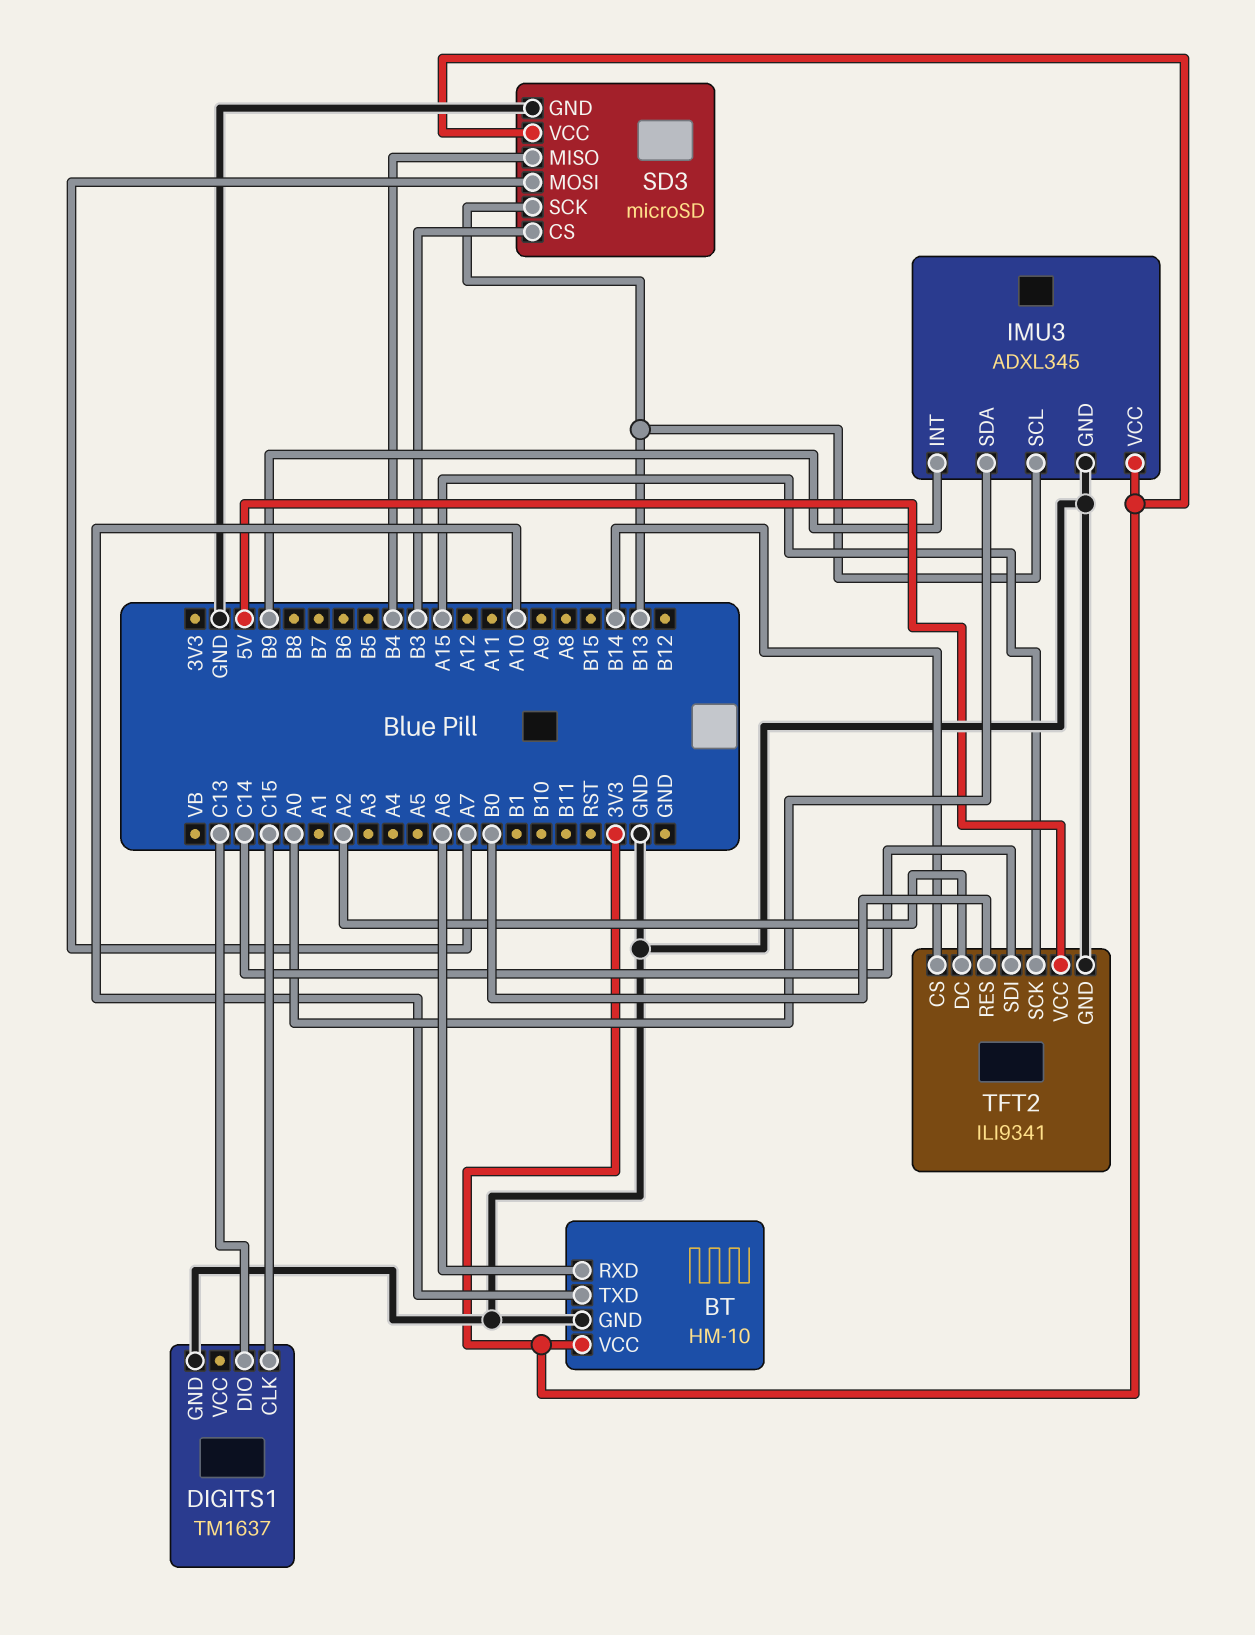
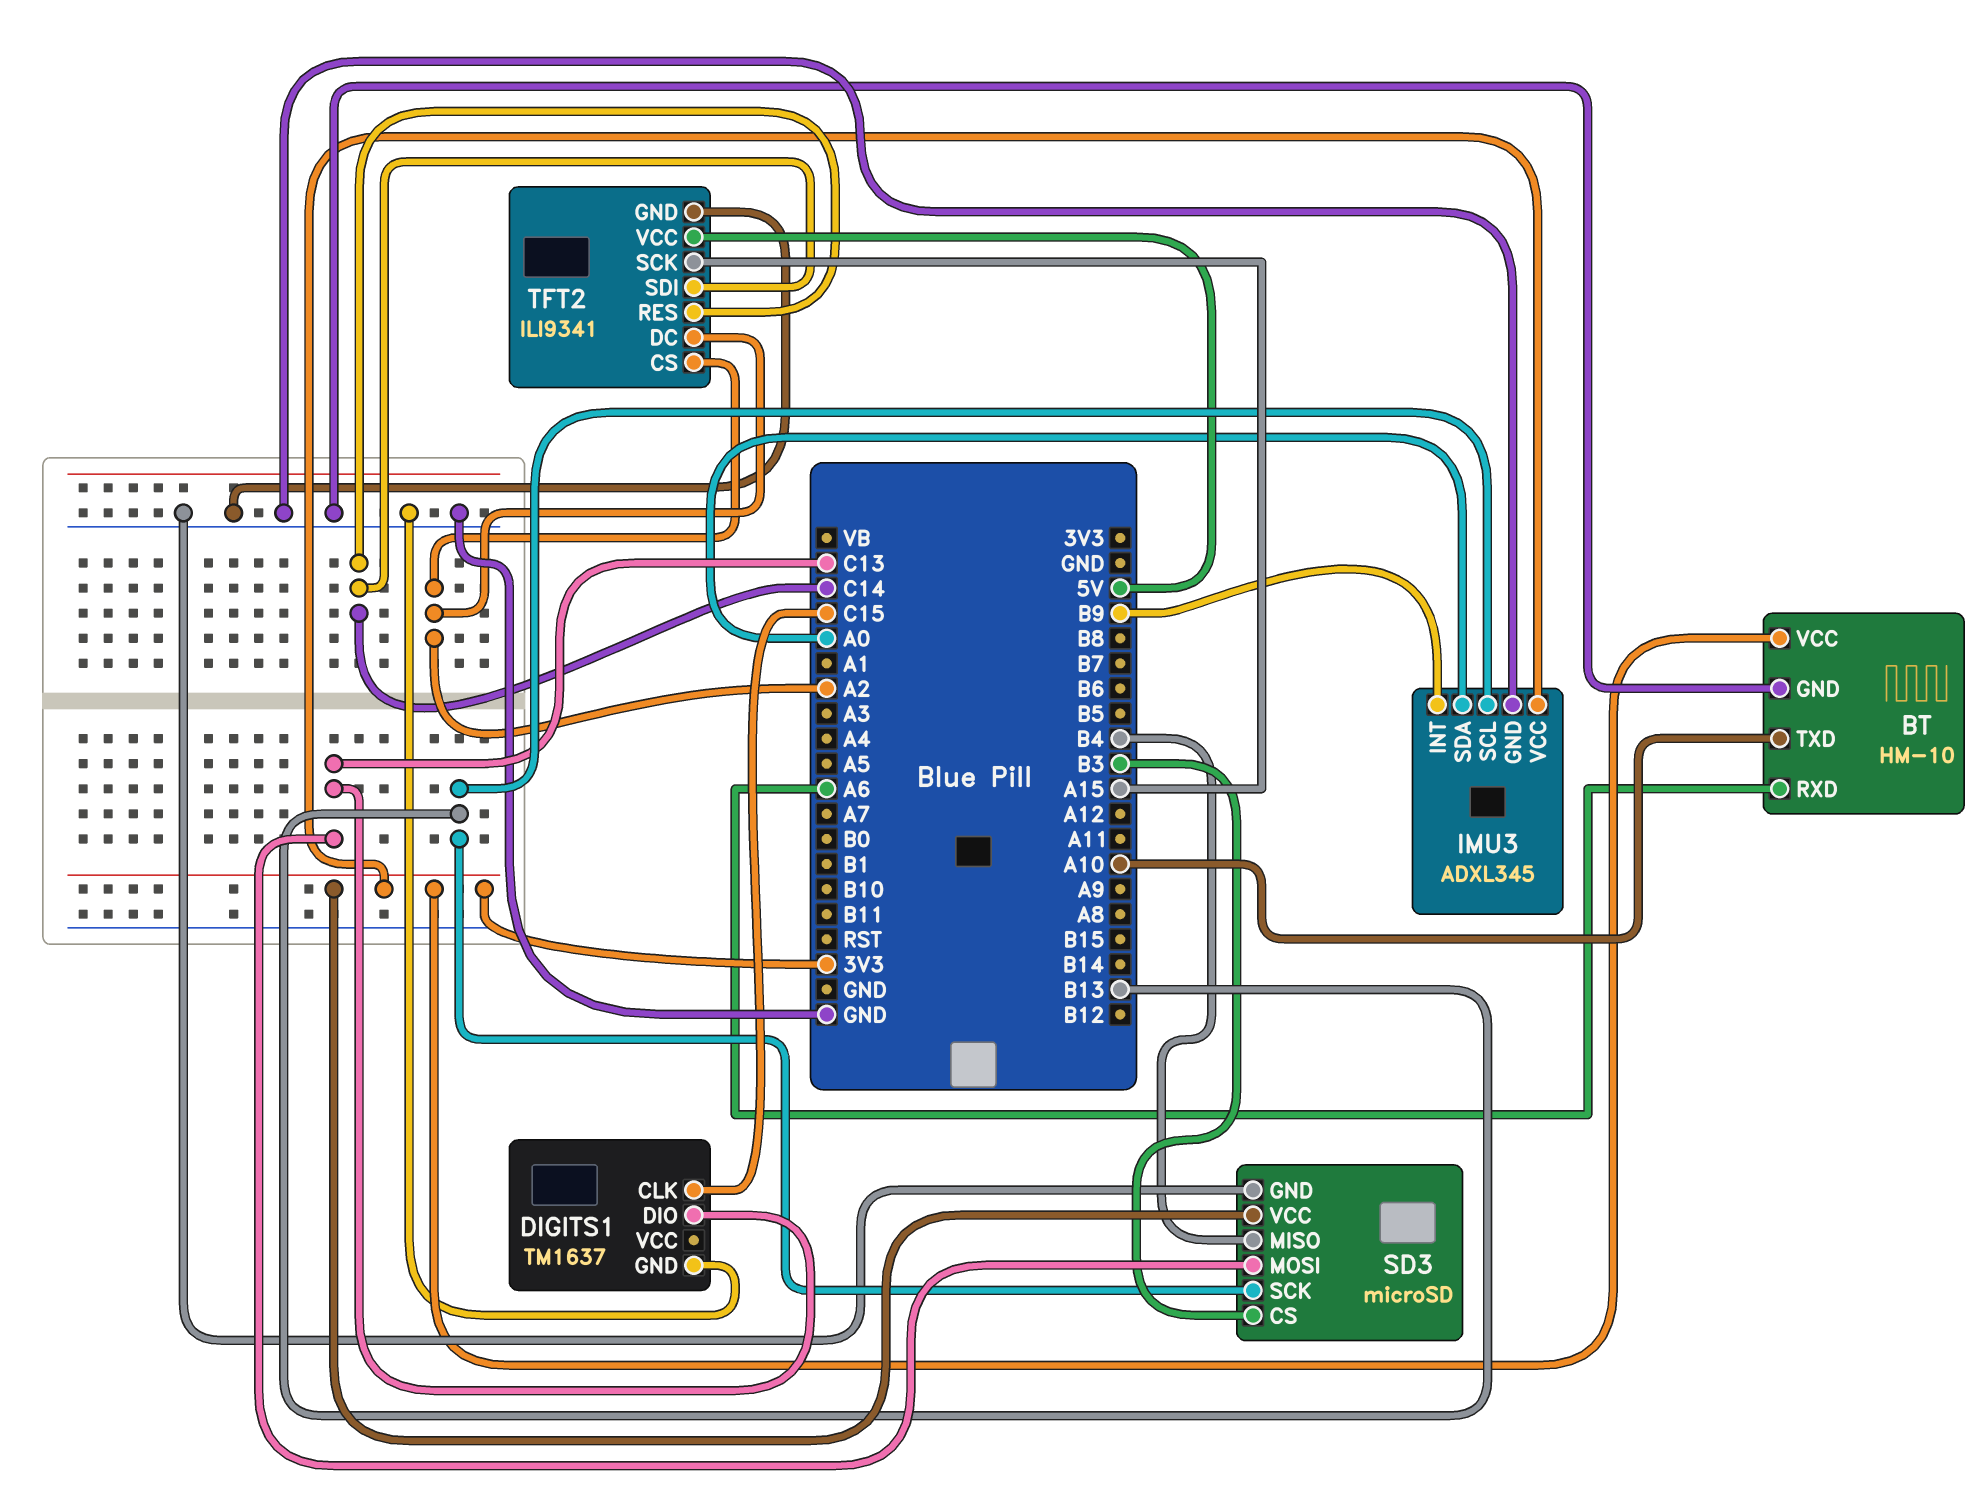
SD3 pin MOSI: A7 -> C13
TFT2 pin CS: B14 -> A2
TFT2 pin RES: B0 -> C14

